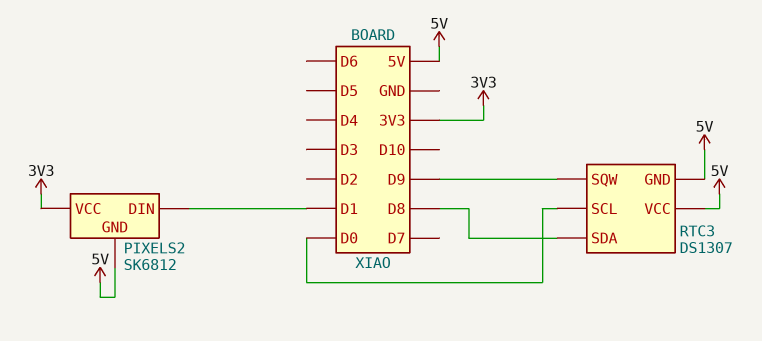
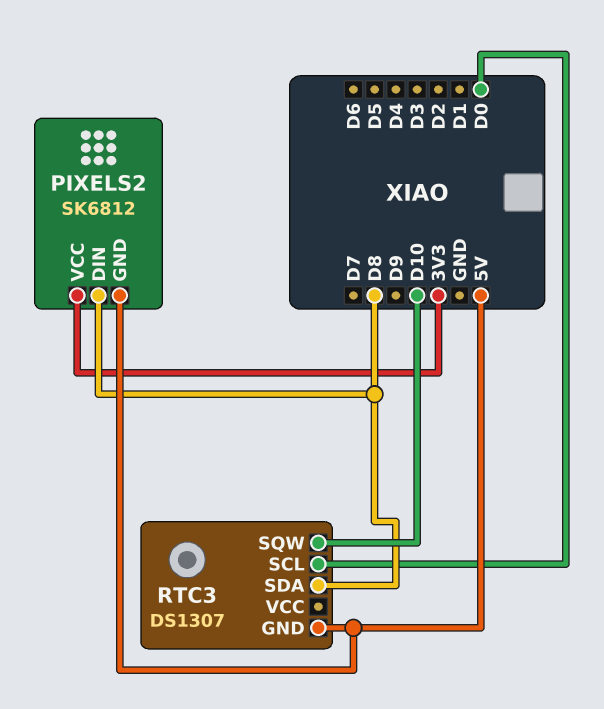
PIXELS2 pin DIN: D1 -> D8
RTC3 pin SQW: D9 -> D10
RTC3 pin VCC: 5V -> none

